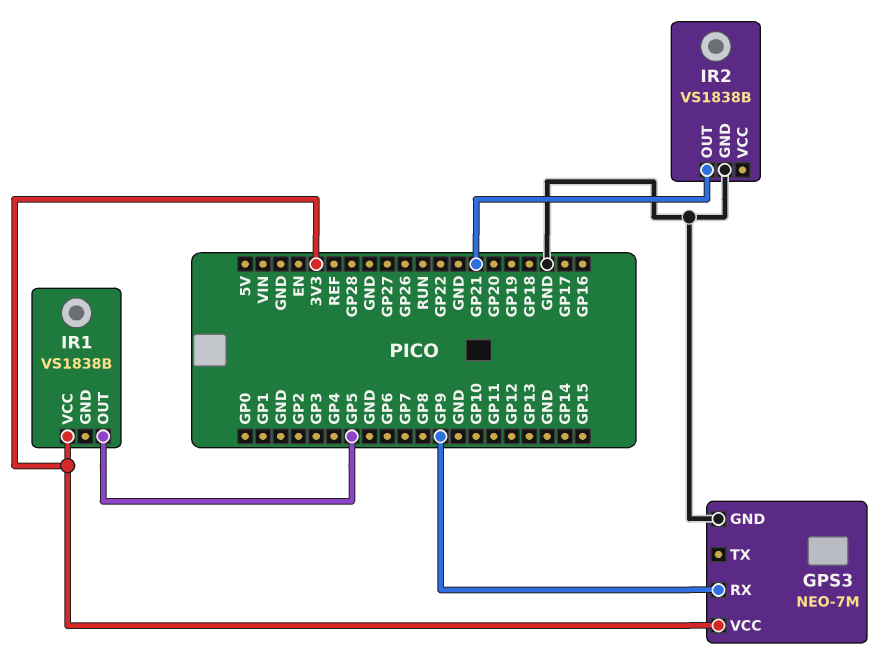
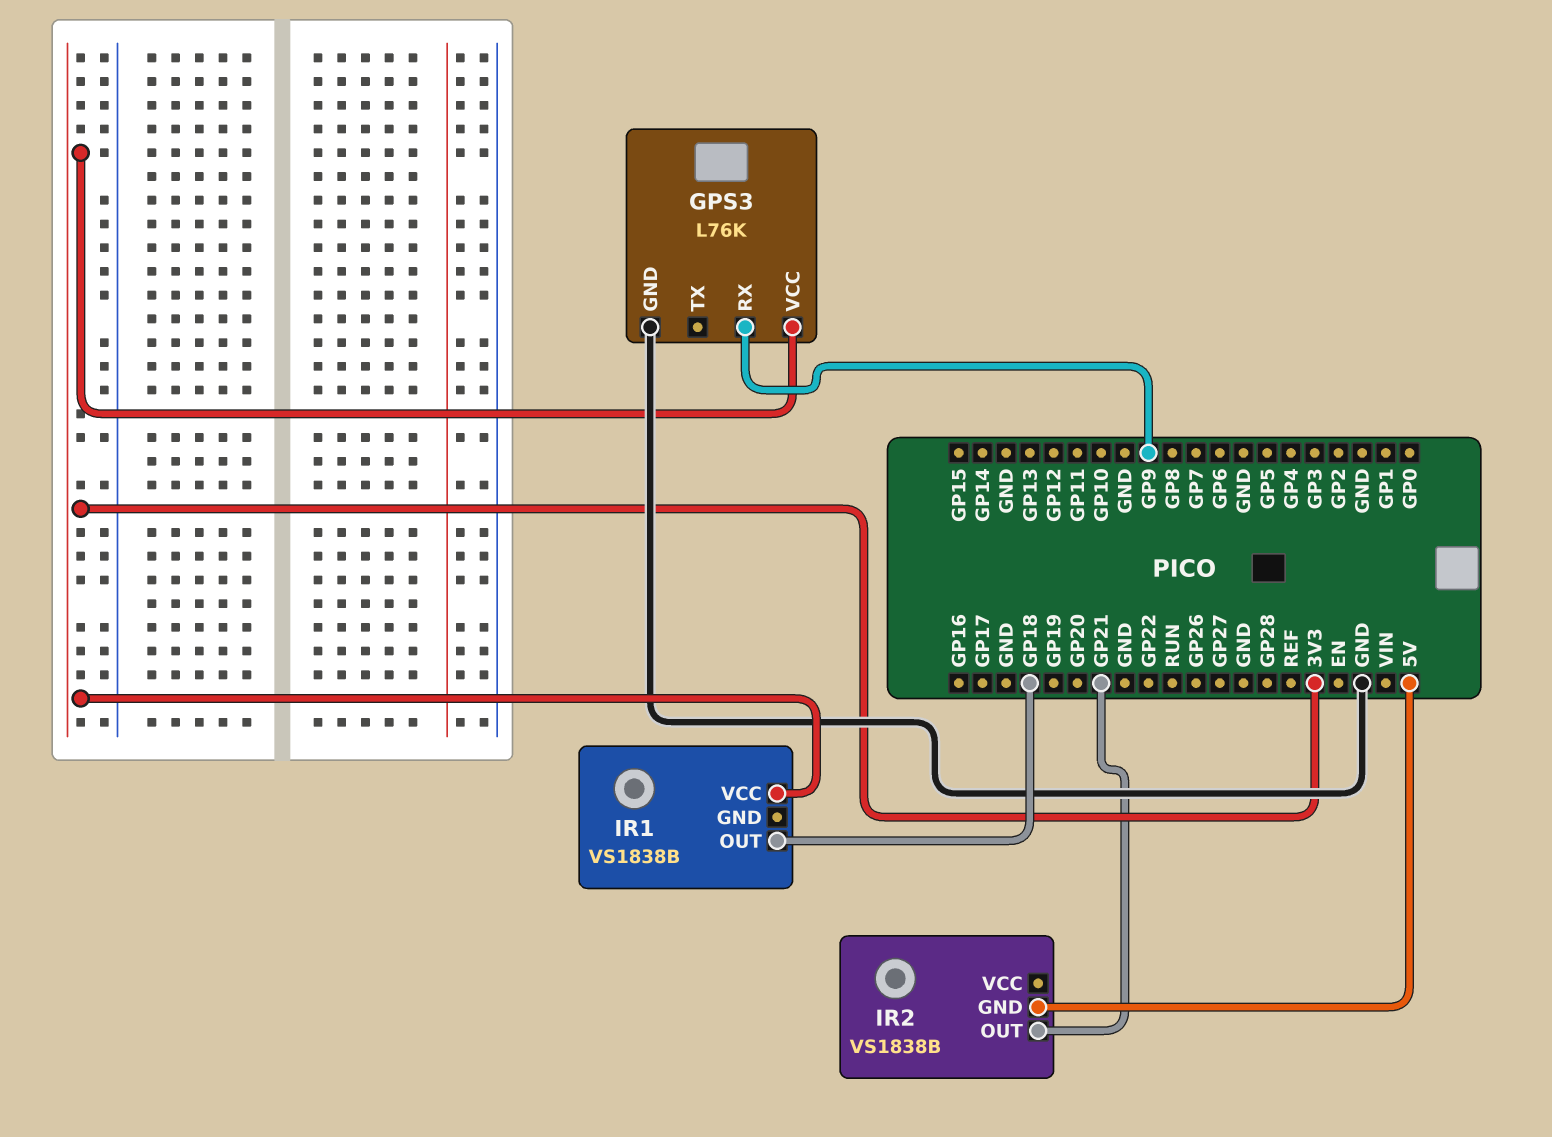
GPS3: NEO-7M -> L76K
IR1 pin OUT: GP5 -> GP18
IR2 pin GND: GND -> 5V

